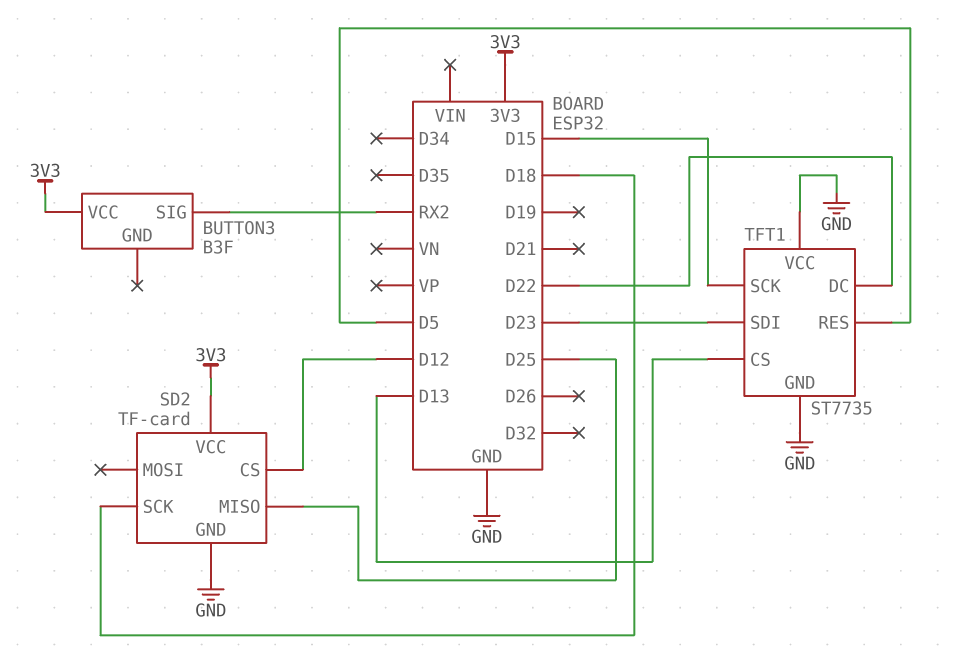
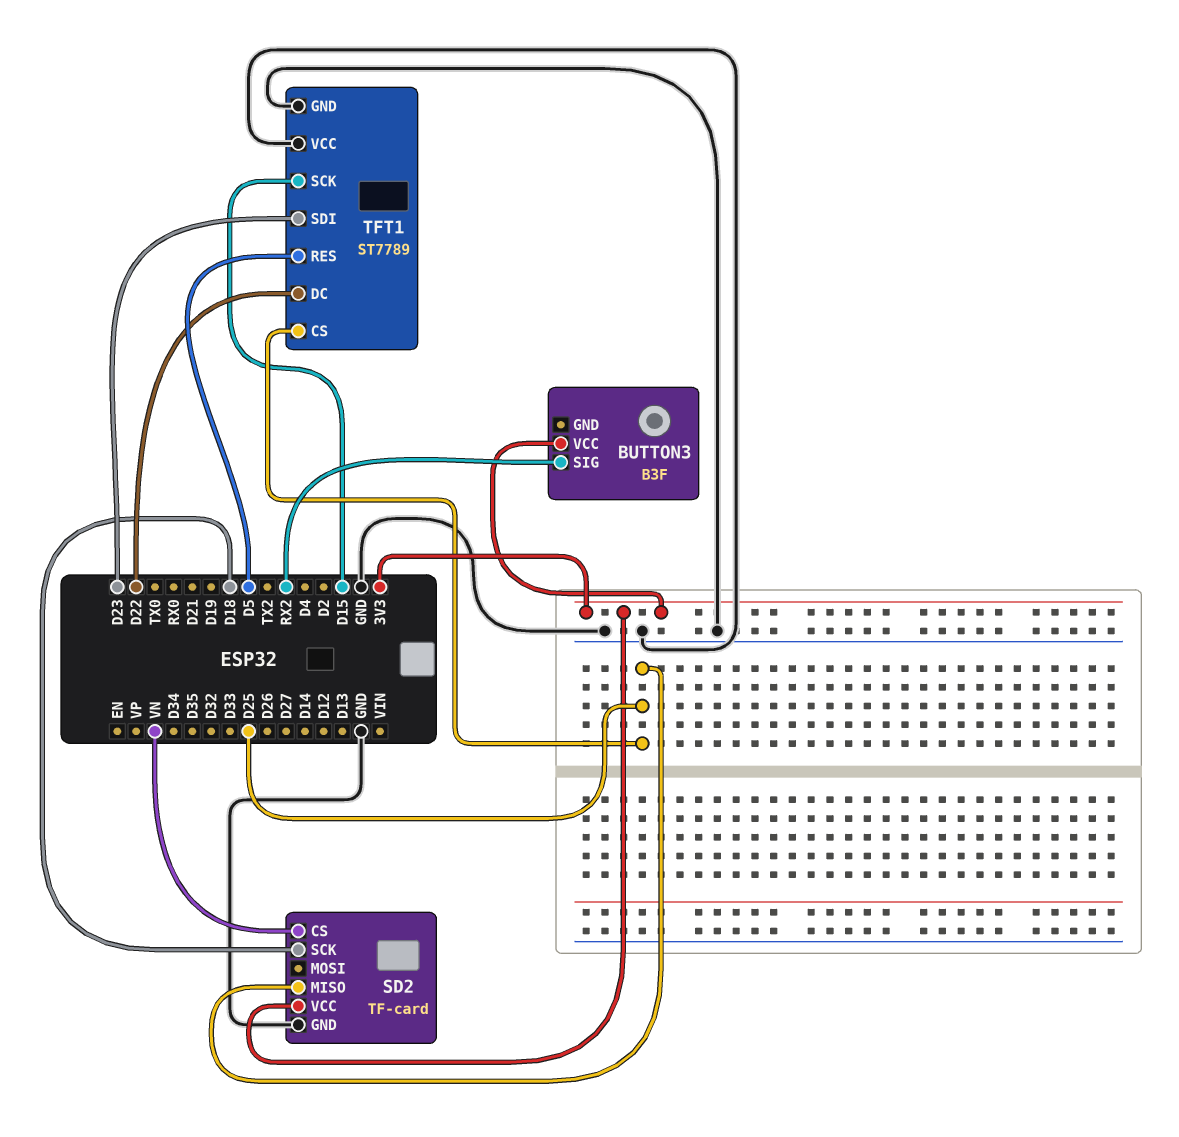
SD2 pin CS: D12 -> VN
TFT1: ST7735 -> ST7789
TFT1 pin CS: D13 -> D25

